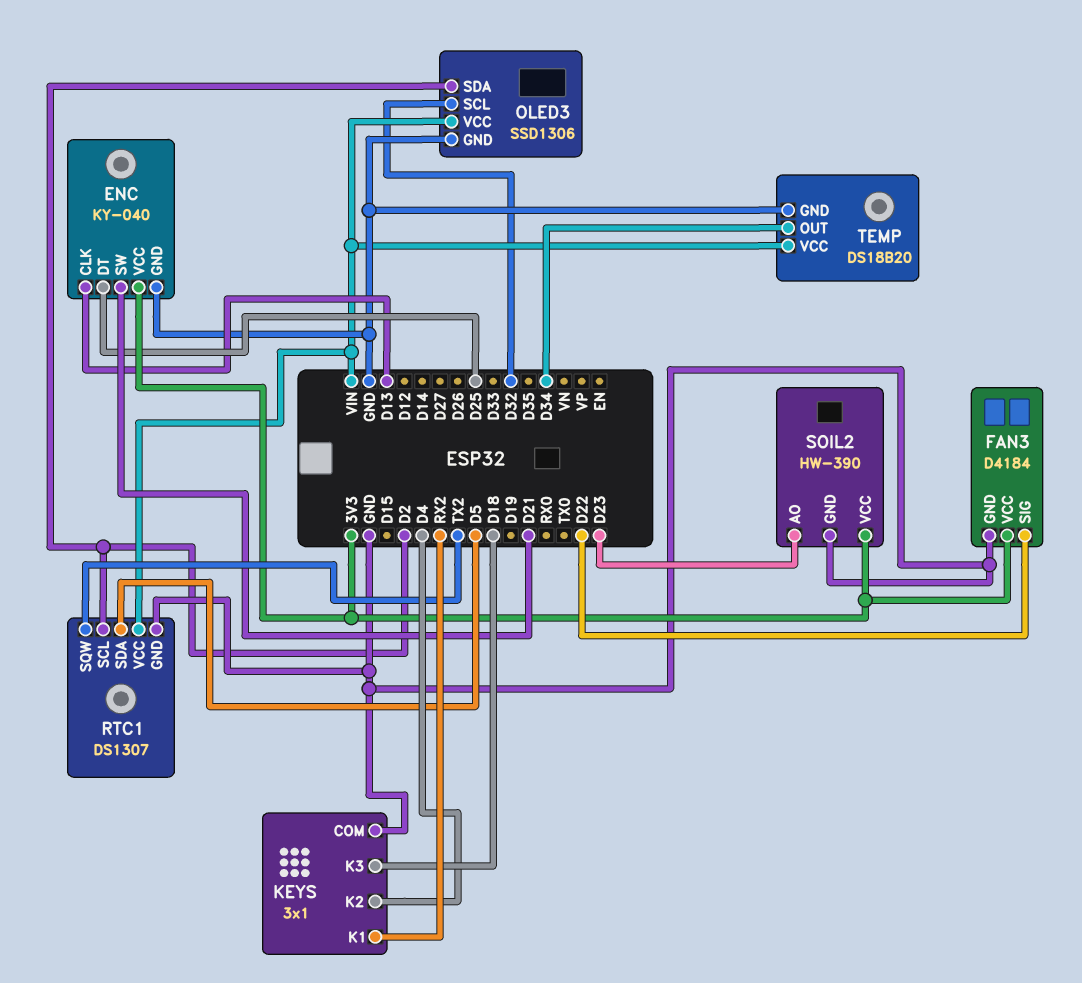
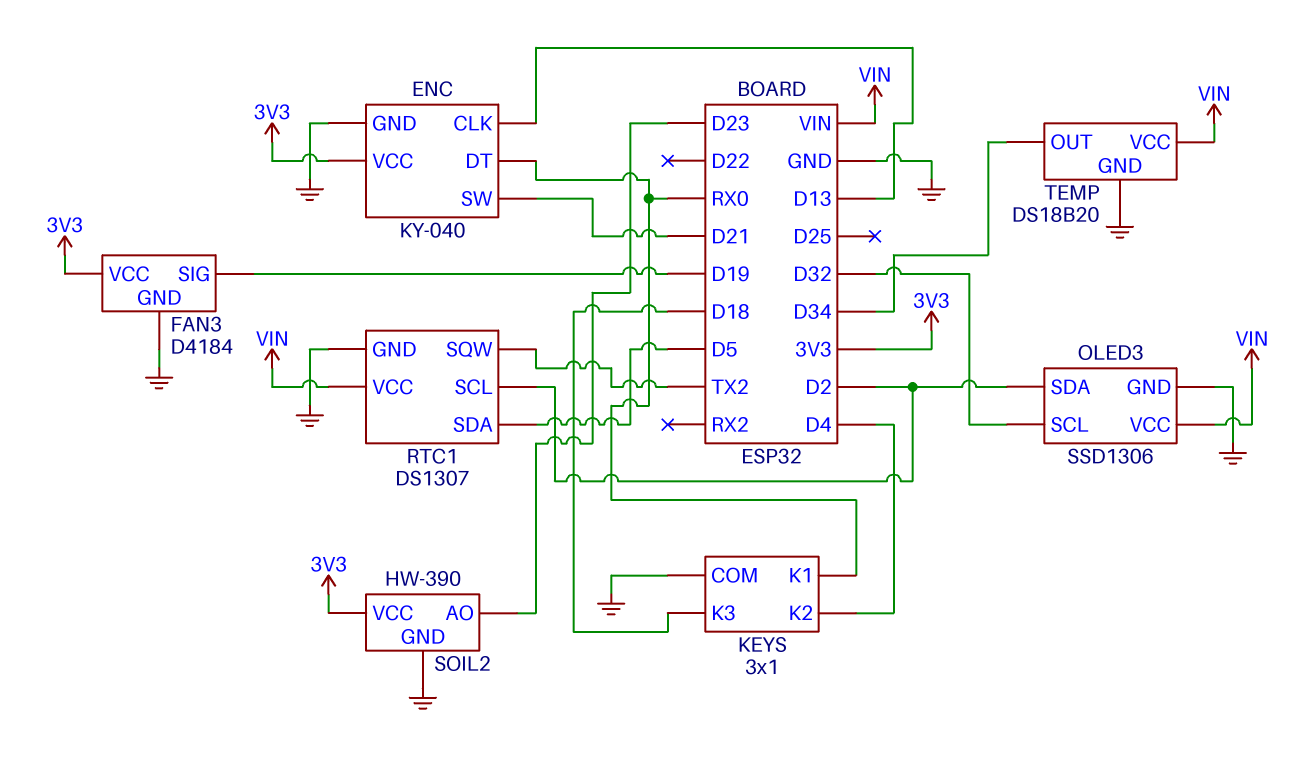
ENC pin DT: D25 -> RX0
FAN3 pin SIG: D22 -> D19
KEYS pin K1: RX2 -> RX0

